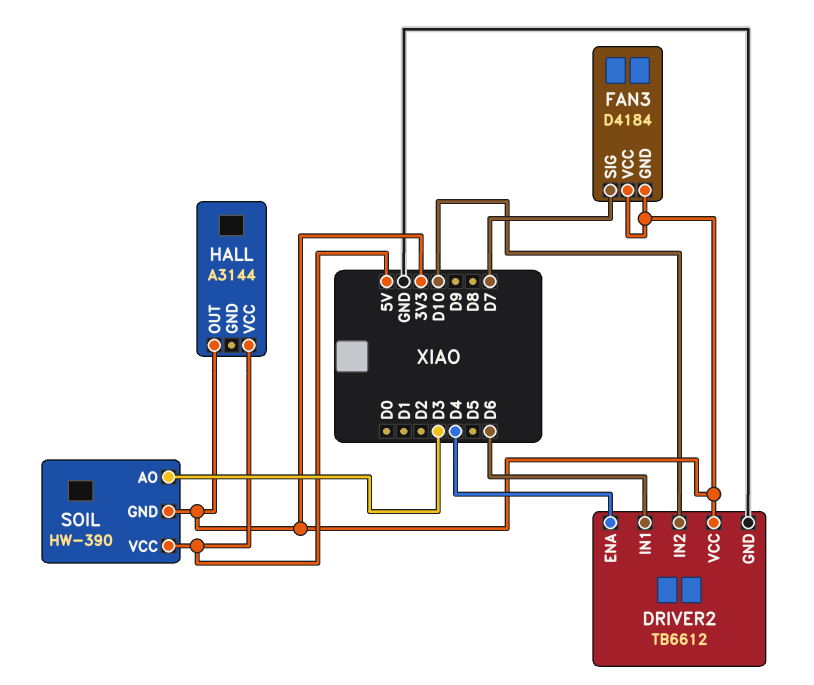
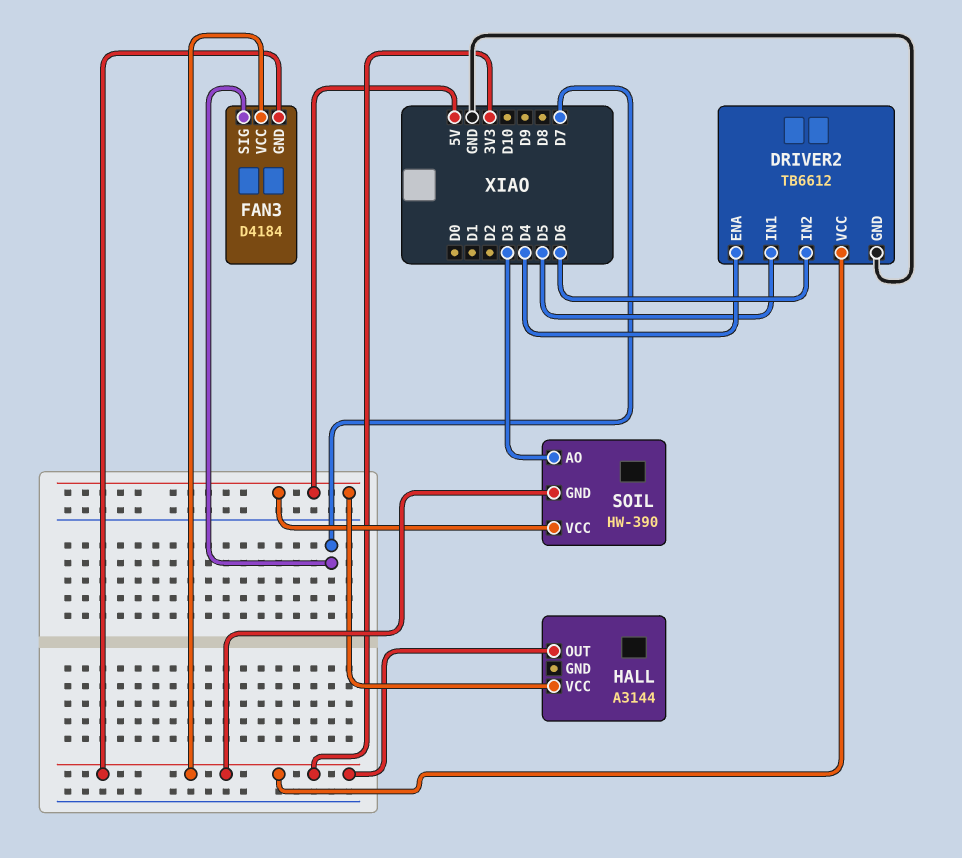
DRIVER2 pin IN1: D6 -> D5
DRIVER2 pin IN2: D10 -> D6

